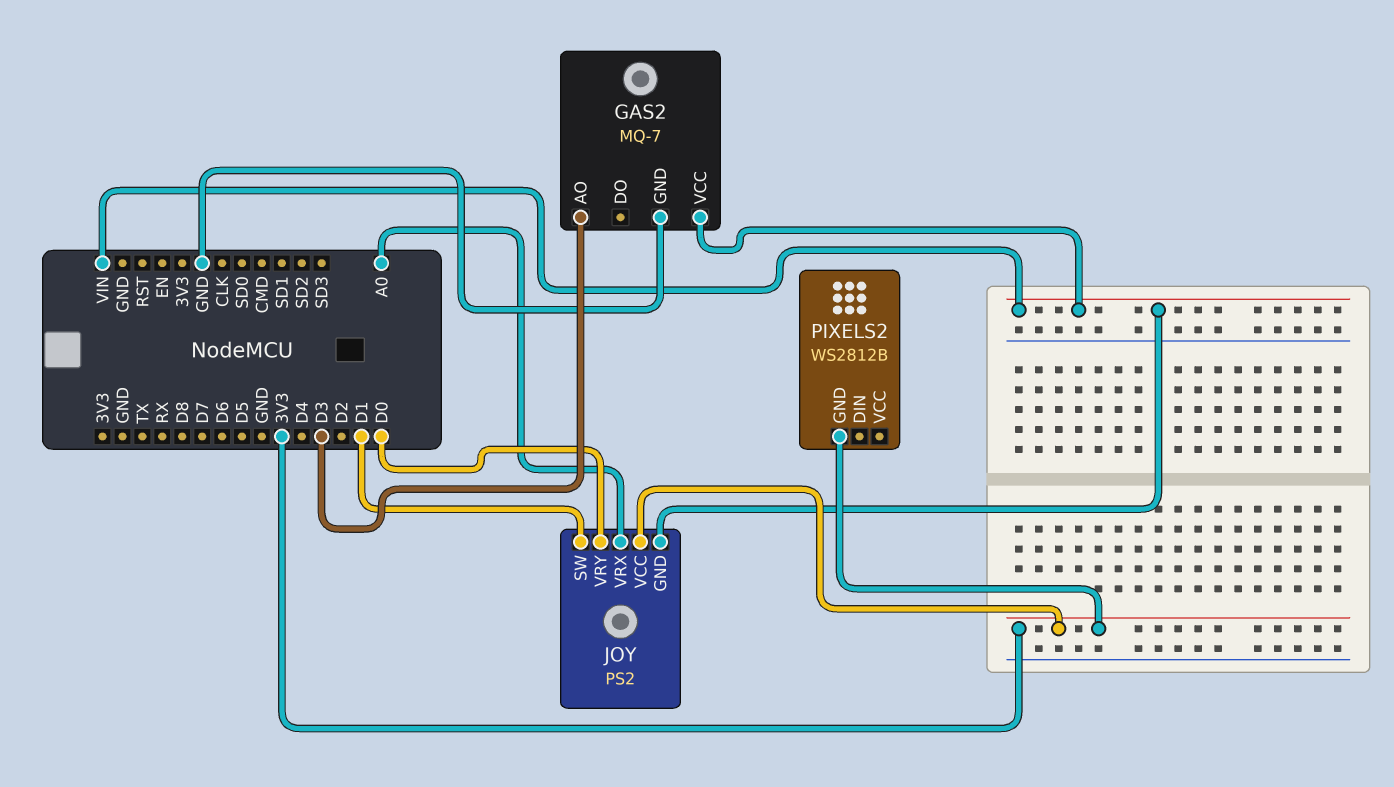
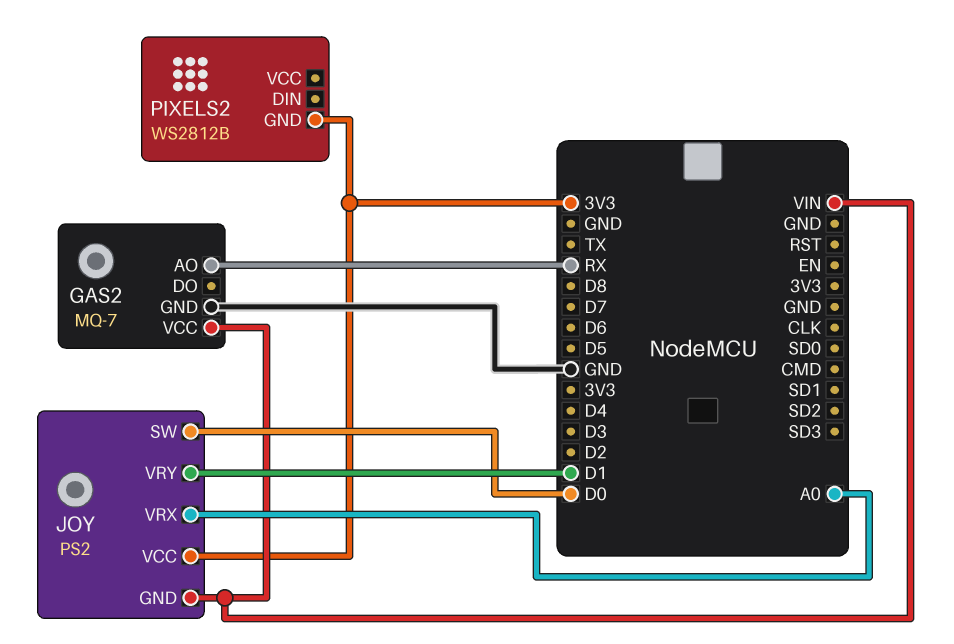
GAS2 pin AO: D3 -> RX
JOY pin SW: D1 -> D0
JOY pin VRY: D0 -> D1

